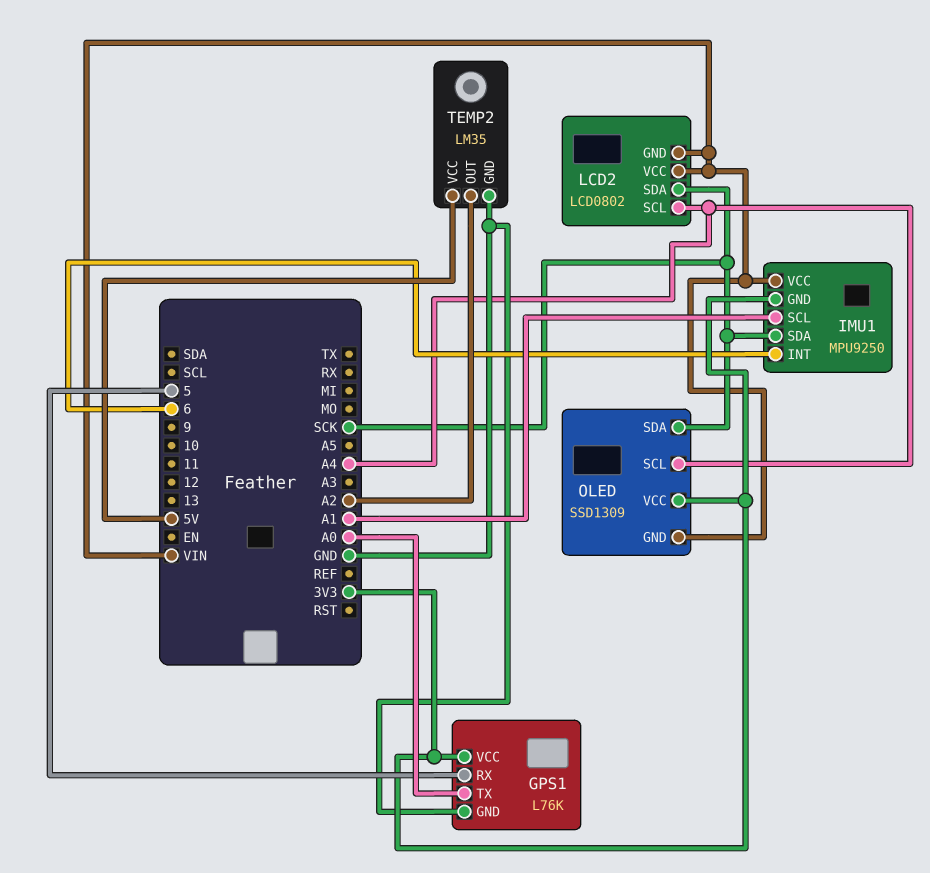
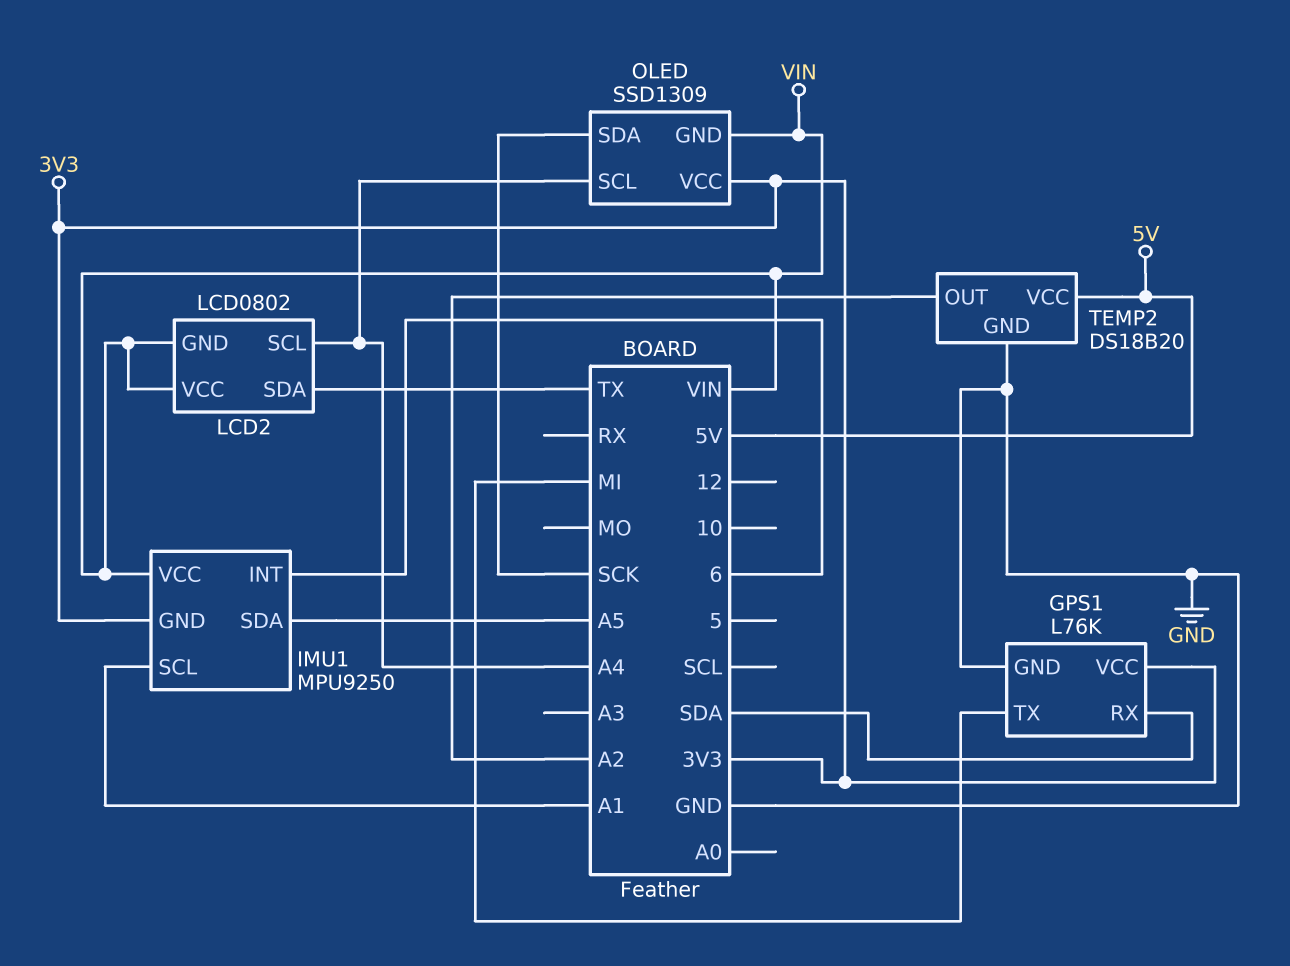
GPS1 pin RX: 5 -> SDA
GPS1 pin TX: A0 -> MI
IMU1 pin SDA: SCK -> A5
LCD2 pin SDA: SCK -> TX
TEMP2: LM35 -> DS18B20

